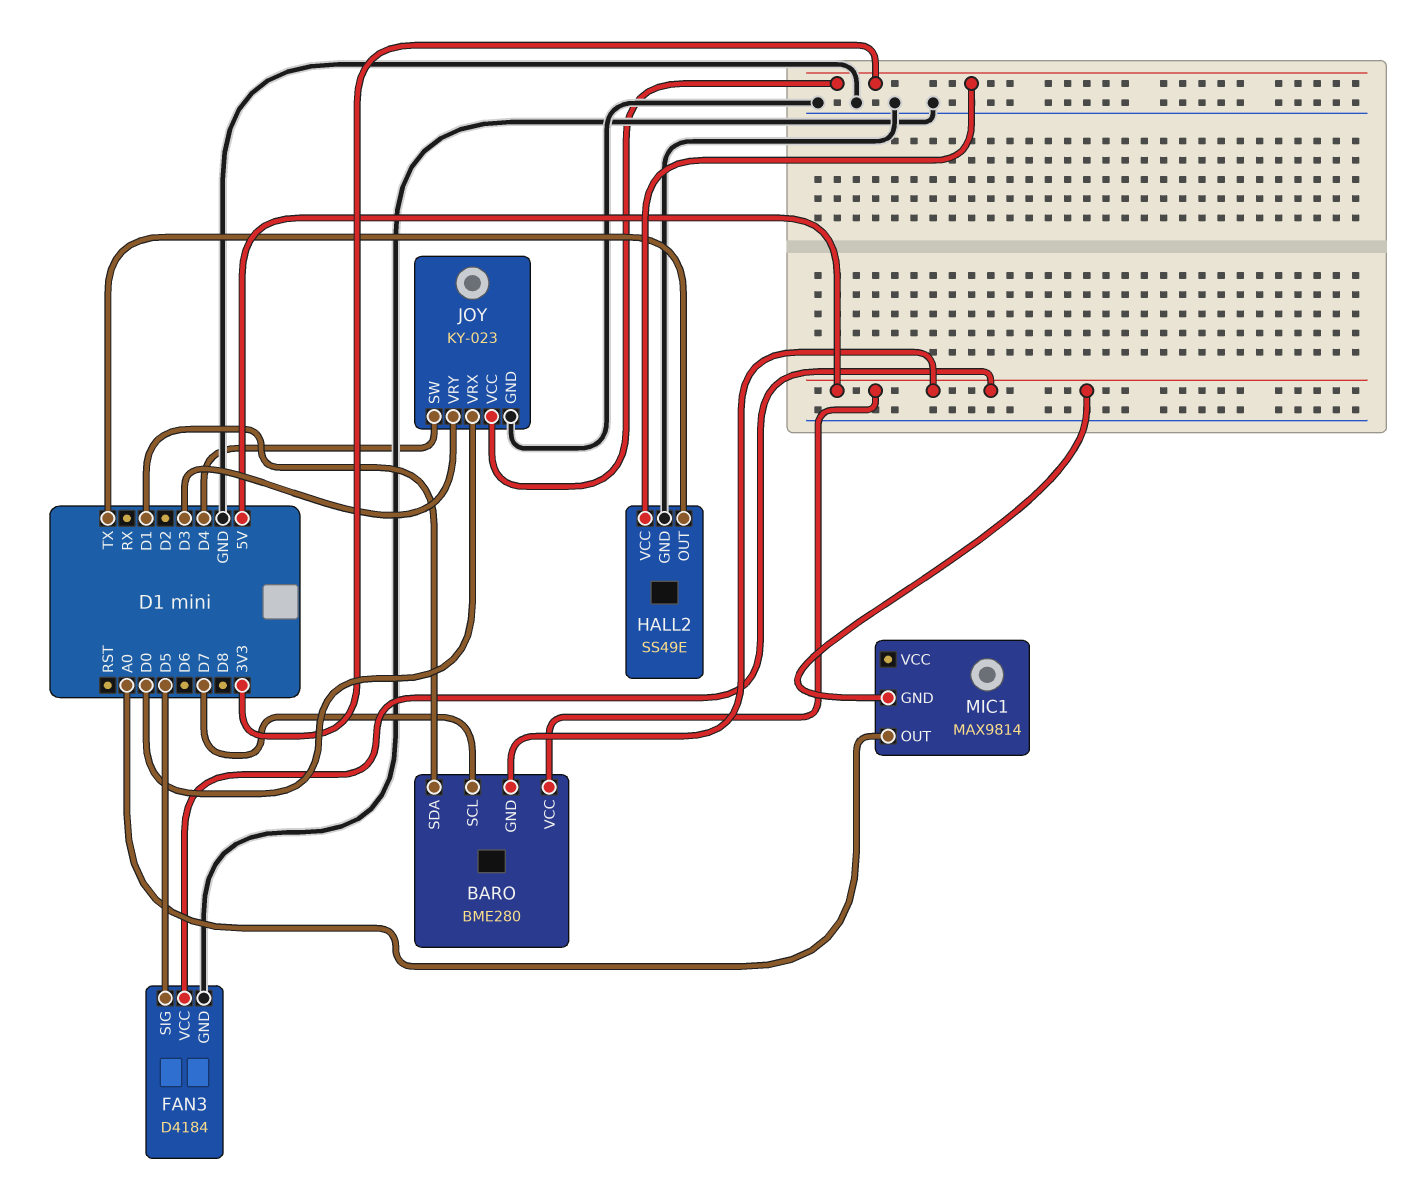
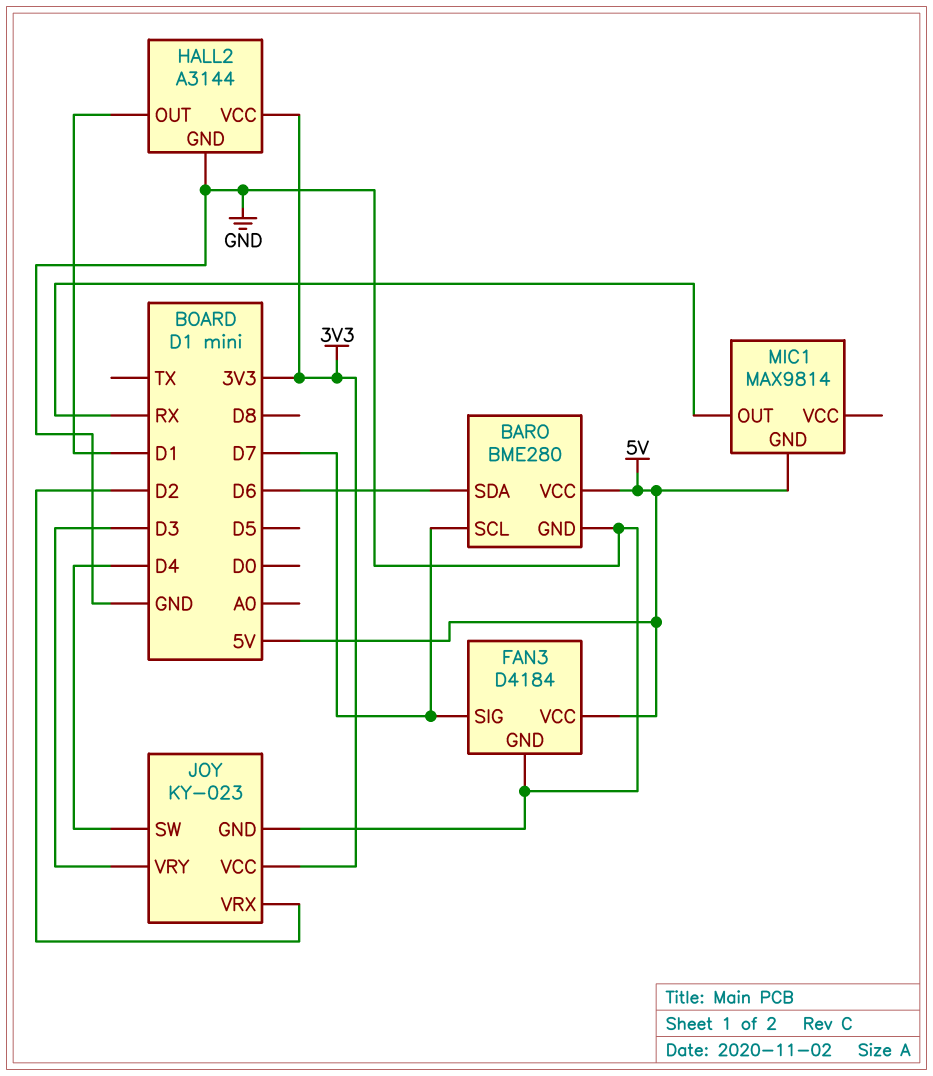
BARO pin GND: 5V -> GND
BARO pin SDA: D1 -> D6
FAN3 pin SIG: D5 -> D7
HALL2: SS49E -> A3144
HALL2 pin OUT: TX -> D1
JOY pin VRX: D0 -> D2
MIC1 pin OUT: A0 -> RX

